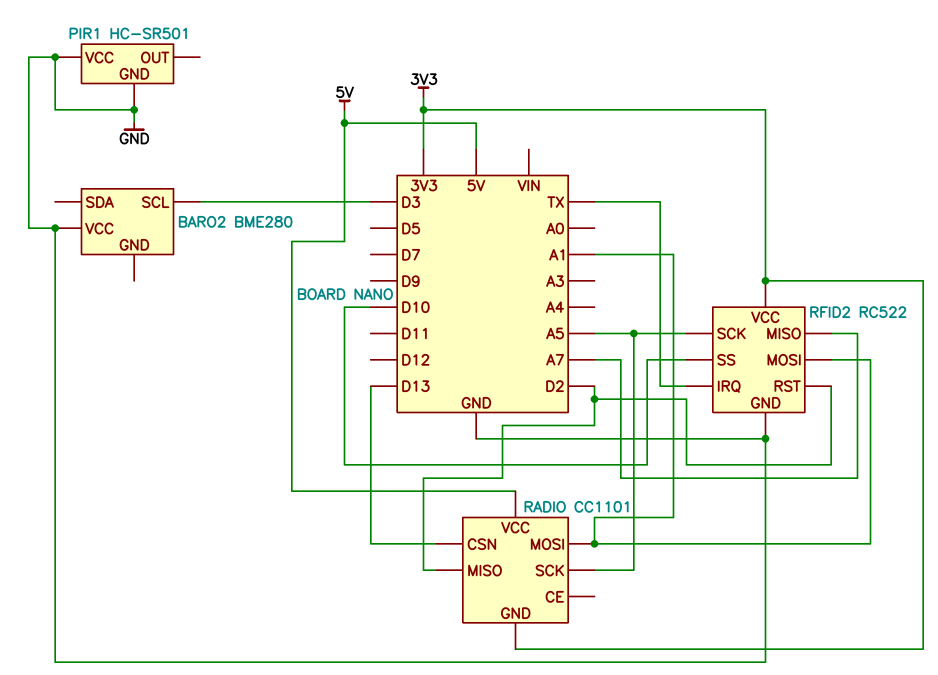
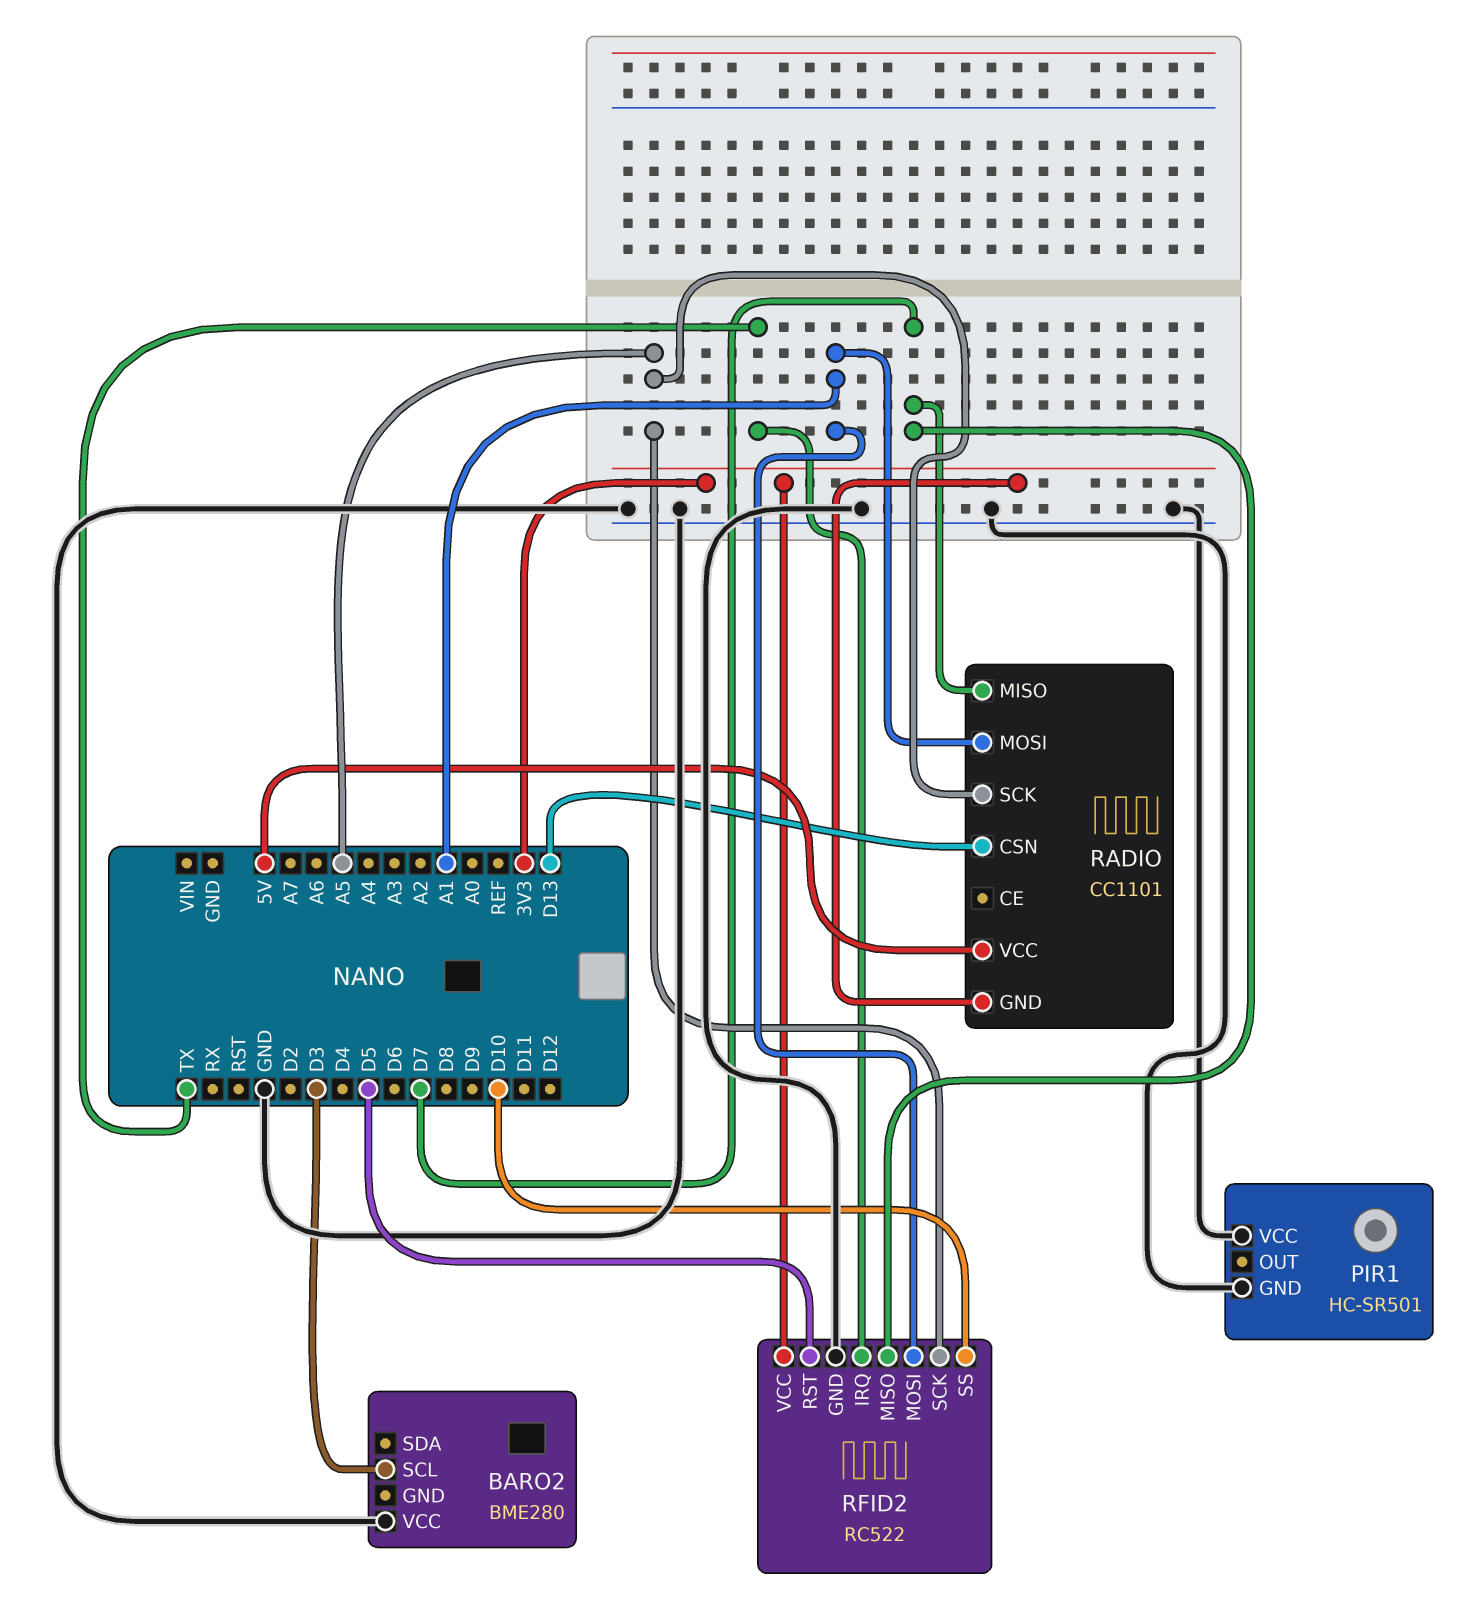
RADIO pin MISO: D2 -> D7
RFID2 pin MISO: A7 -> D7
RFID2 pin RST: D2 -> D5

